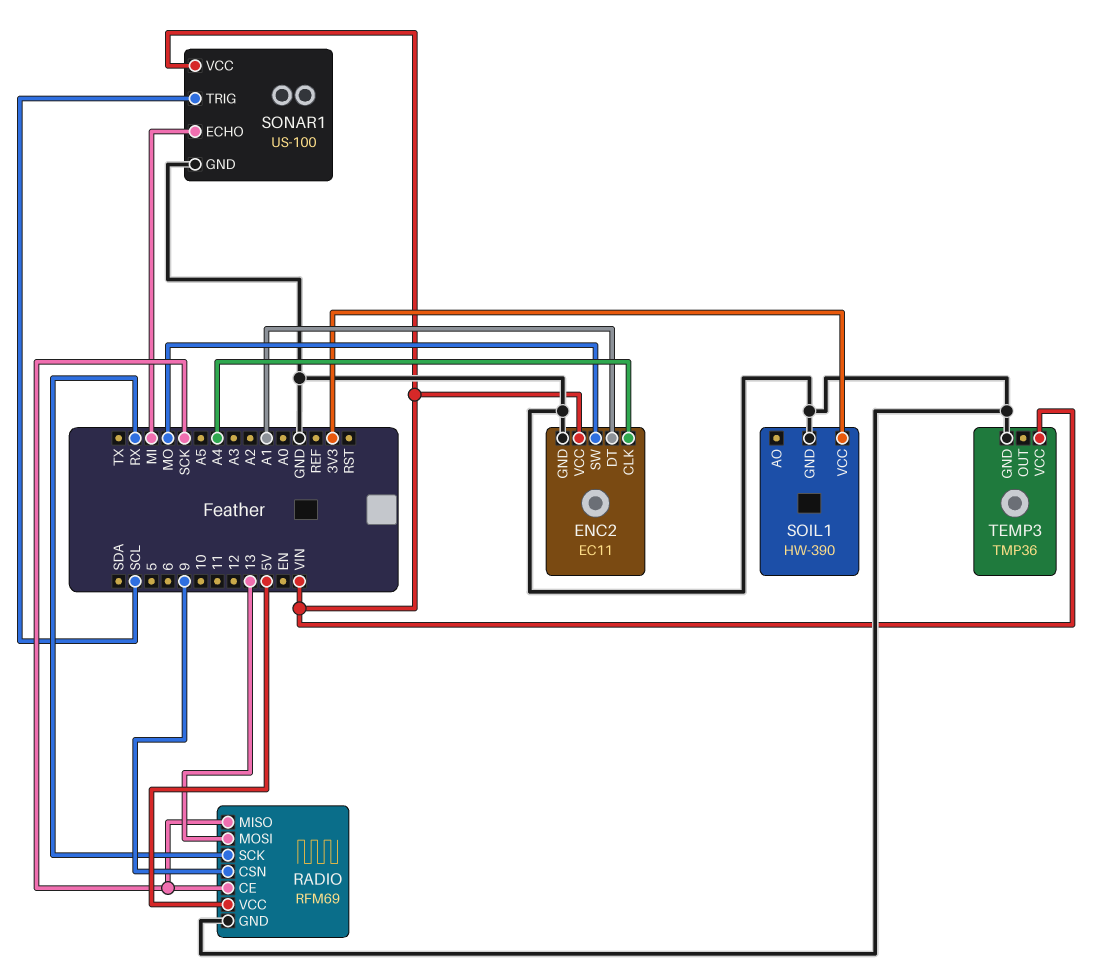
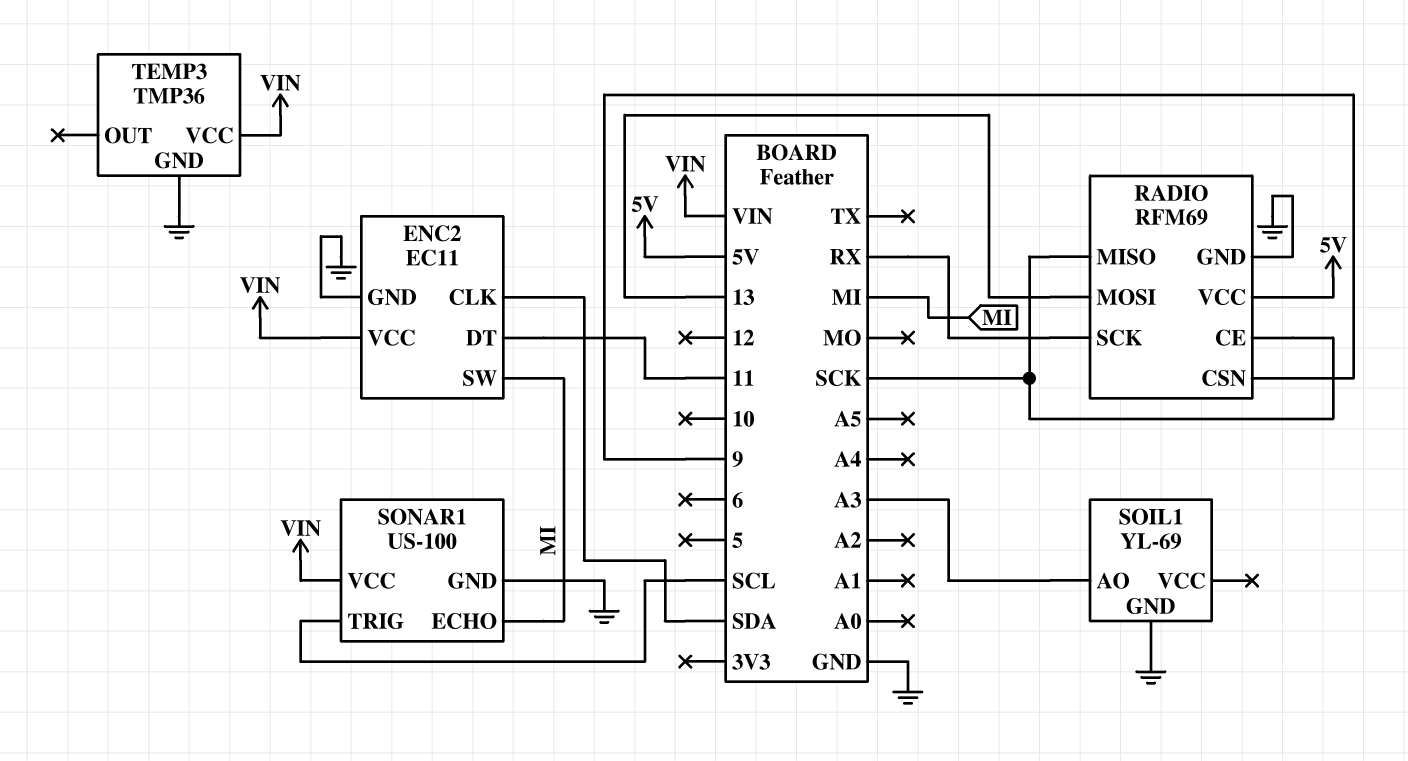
ENC2 pin CLK: A4 -> SDA
ENC2 pin DT: A1 -> 11
ENC2 pin SW: MO -> MI
SOIL1: HW-390 -> YL-69
SOIL1 pin AO: none -> A3
SOIL1 pin VCC: 3V3 -> none

